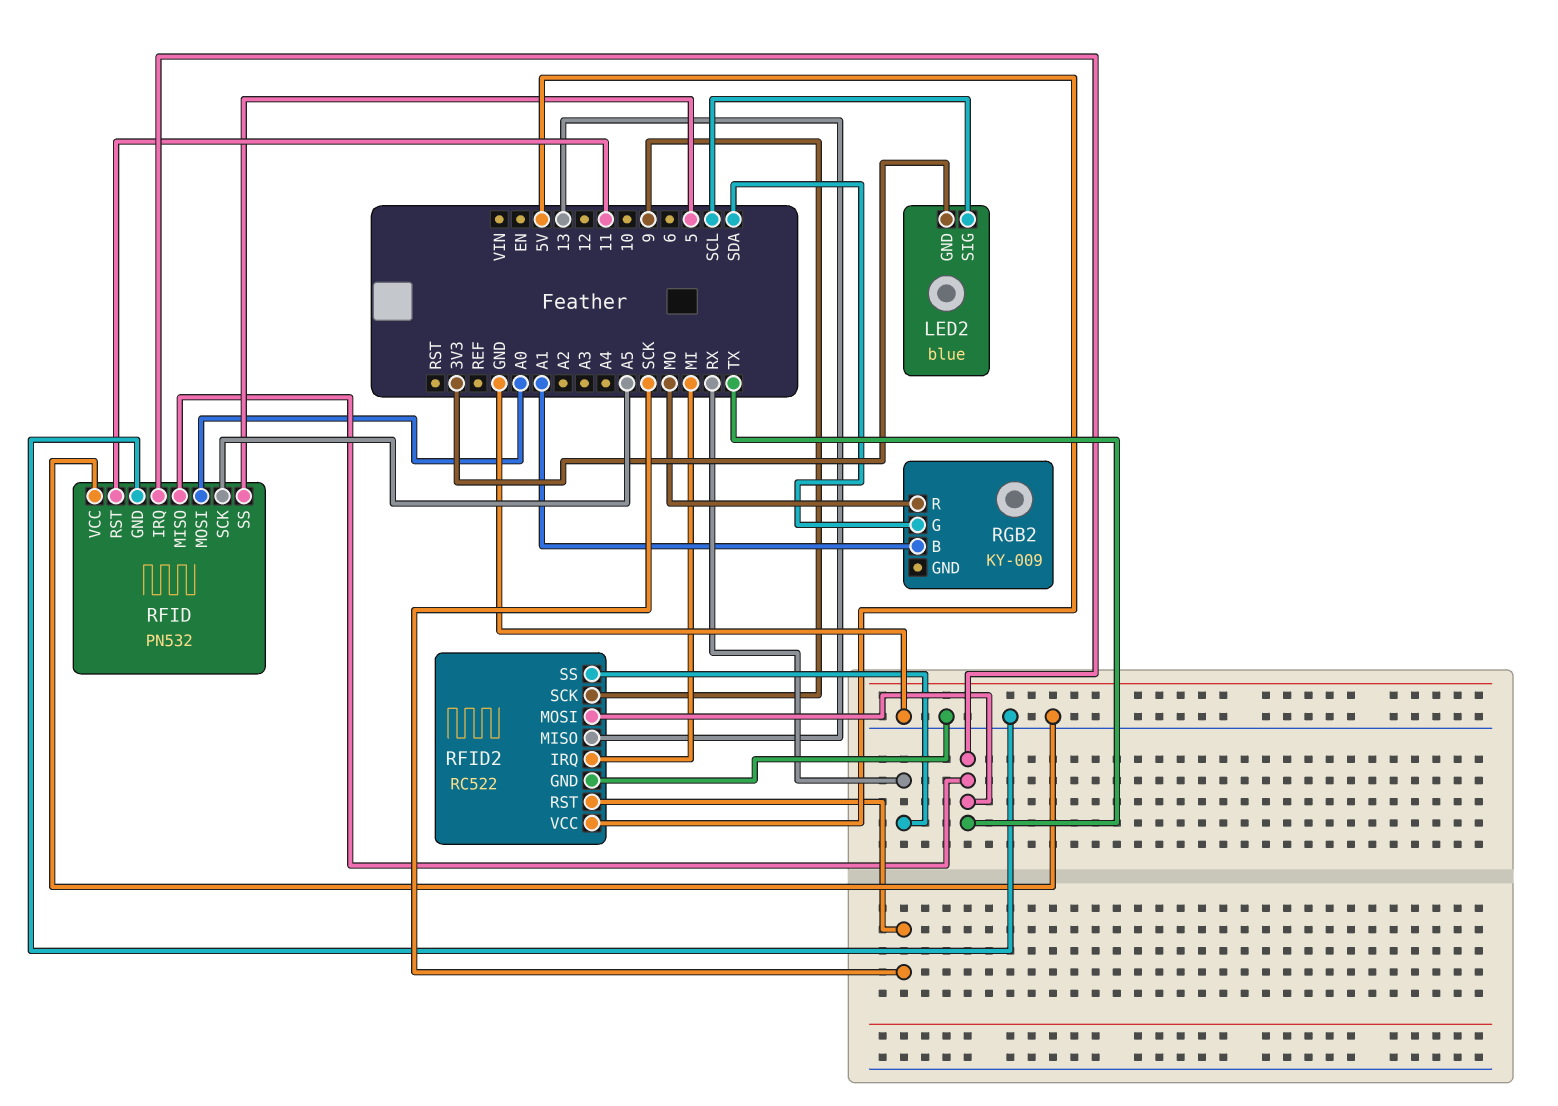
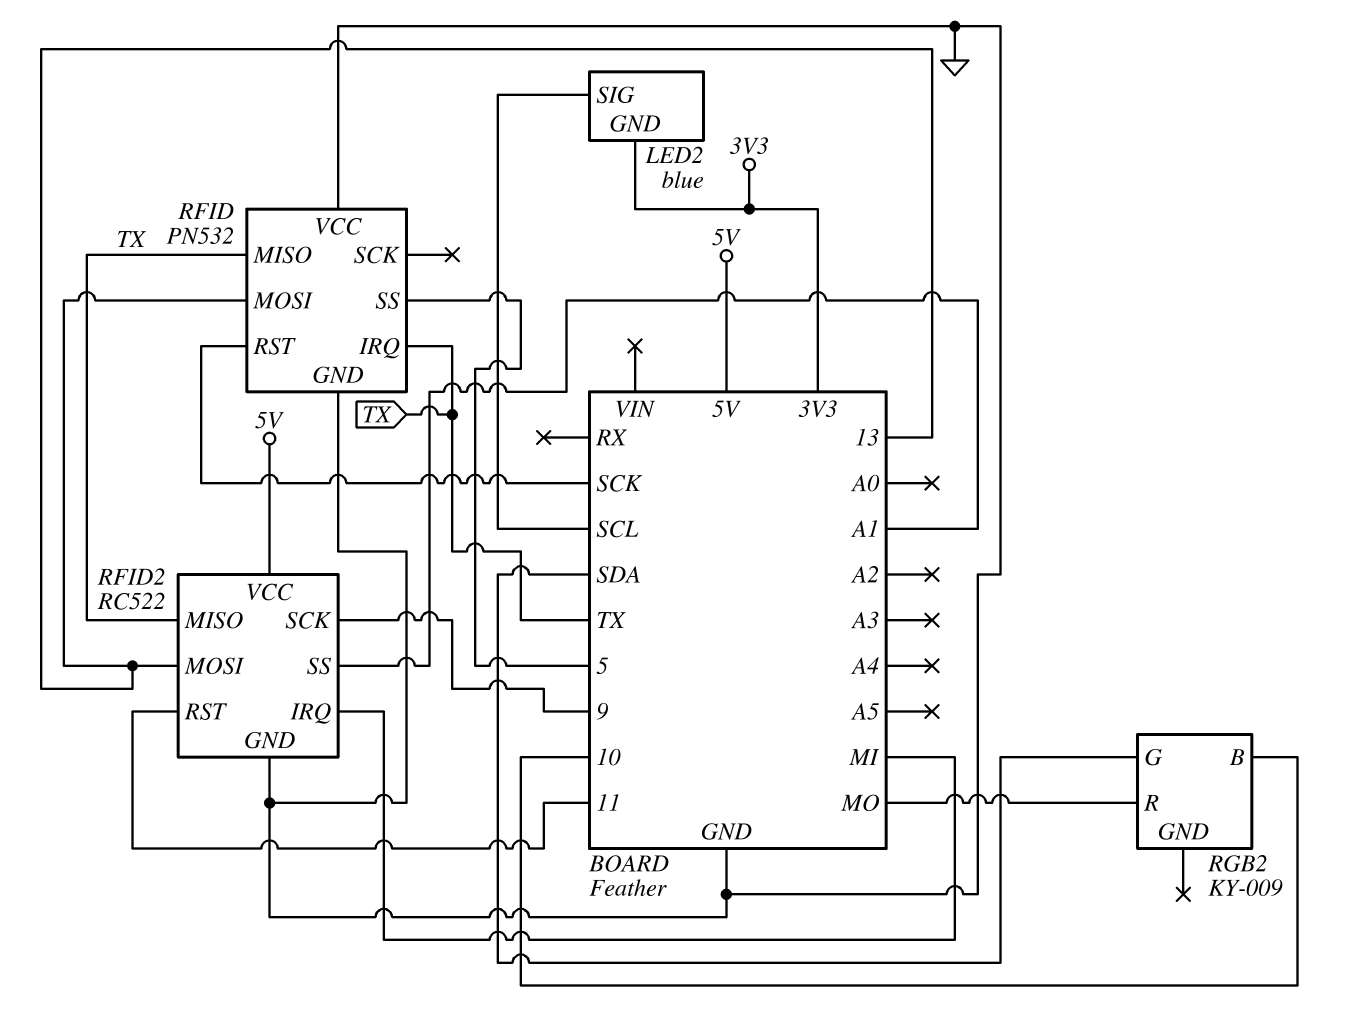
RFID pin MOSI: A0 -> 13
RFID pin RST: 11 -> SCK
RFID pin SCK: A5 -> none
RFID2 pin MISO: 13 -> TX
RFID2 pin MOSI: TX -> 13
RFID2 pin RST: SCK -> 11
RFID2 pin SS: RX -> A1
RGB2 pin B: A1 -> 10

